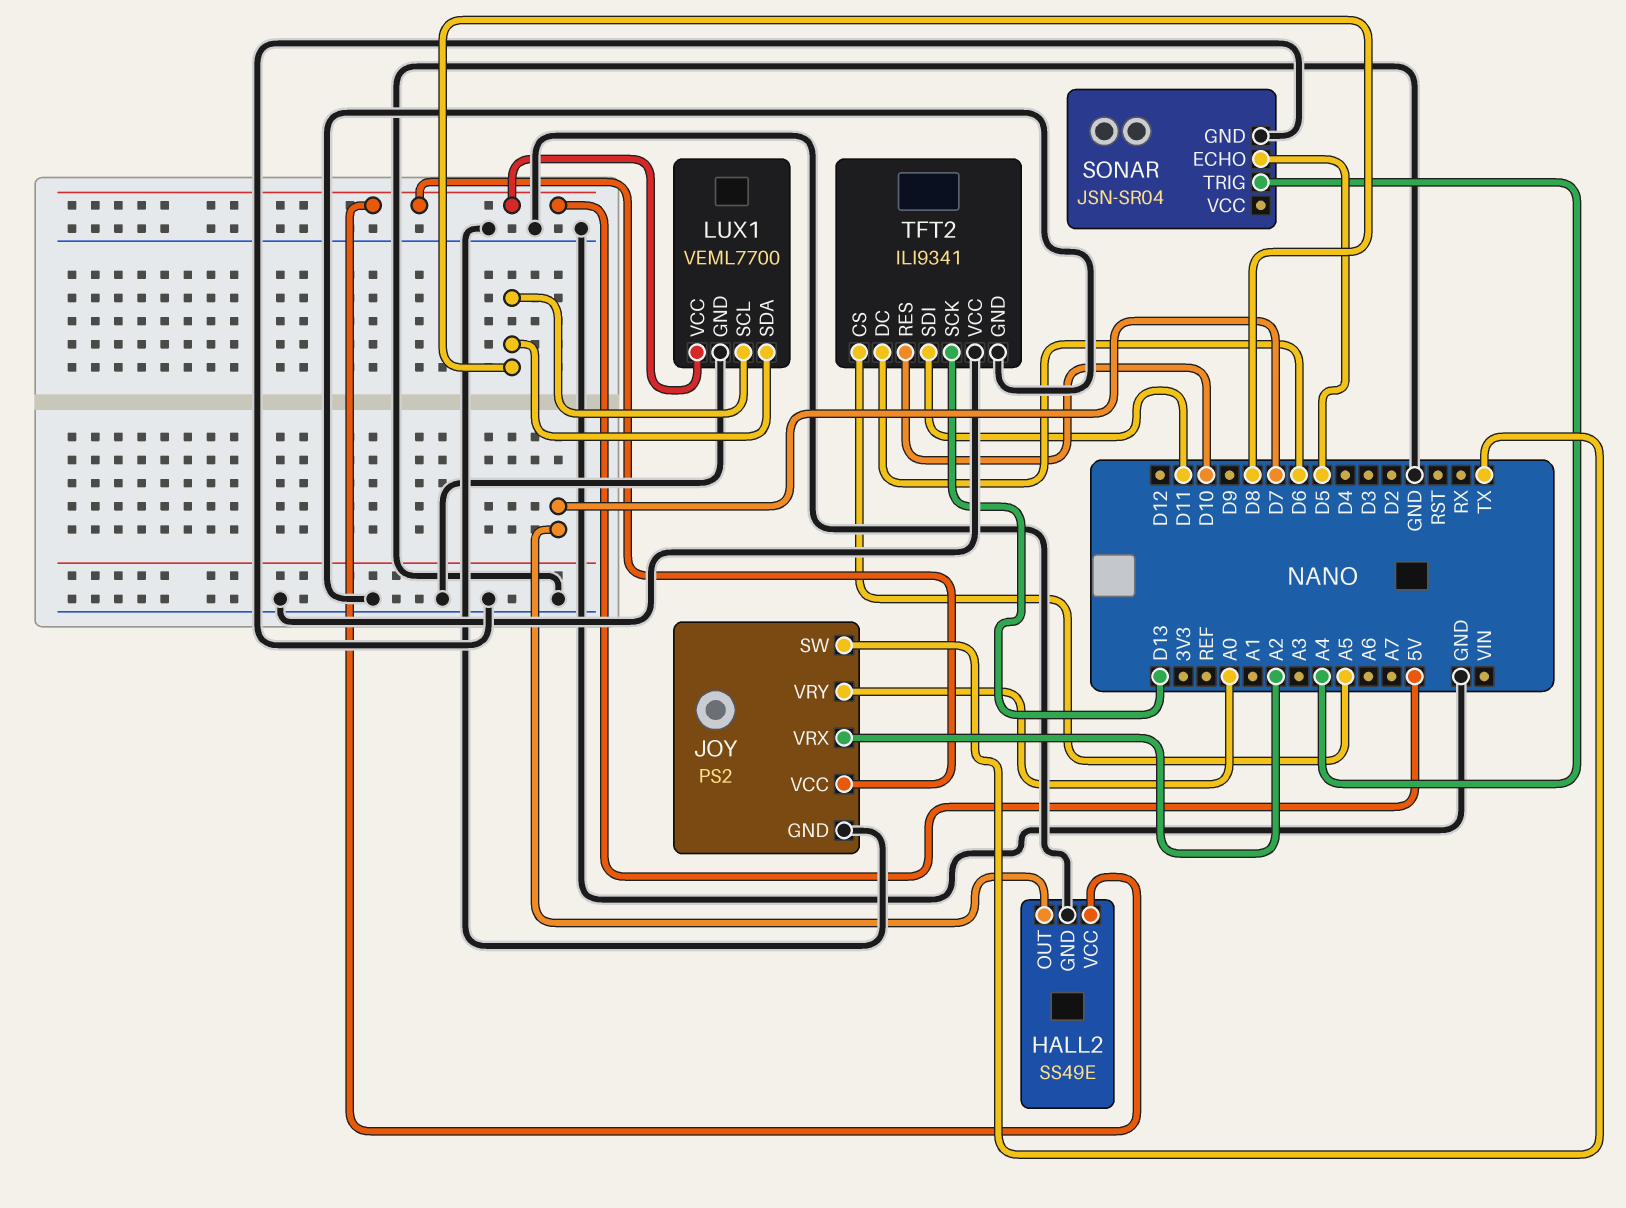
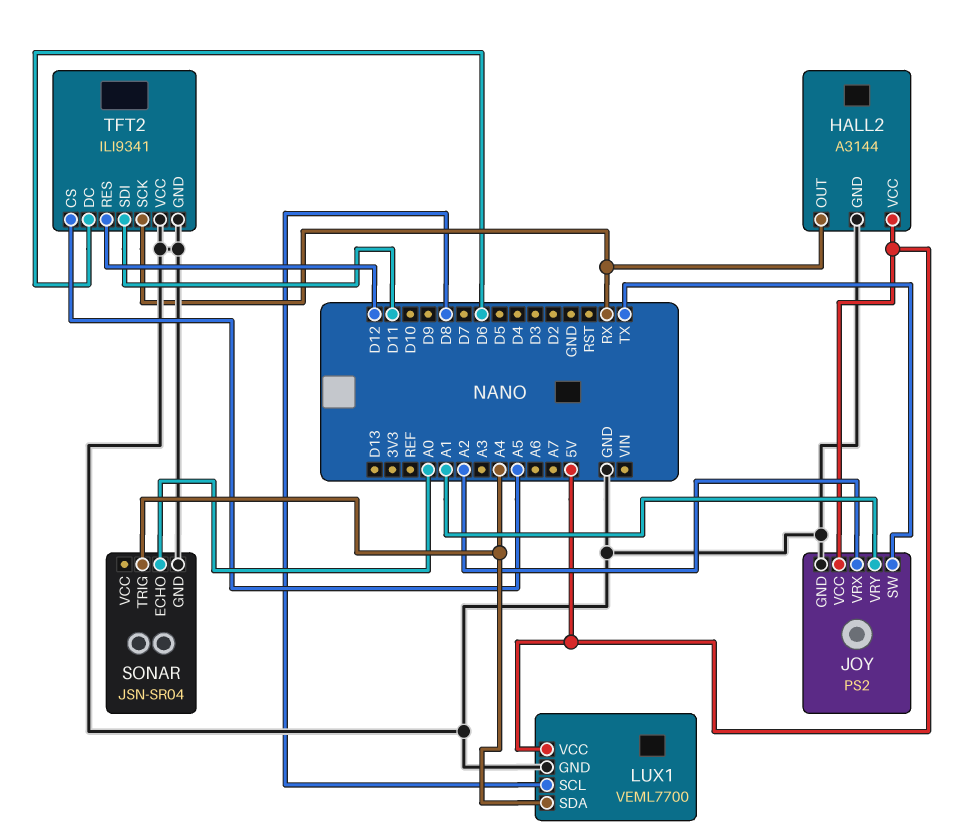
HALL2: SS49E -> A3144
HALL2 pin OUT: D7 -> RX
JOY pin VRY: A0 -> A1
LUX1 pin SDA: D8 -> A4
SONAR pin ECHO: D5 -> A0
TFT2 pin RES: D10 -> D12
TFT2 pin SCK: D13 -> RX

